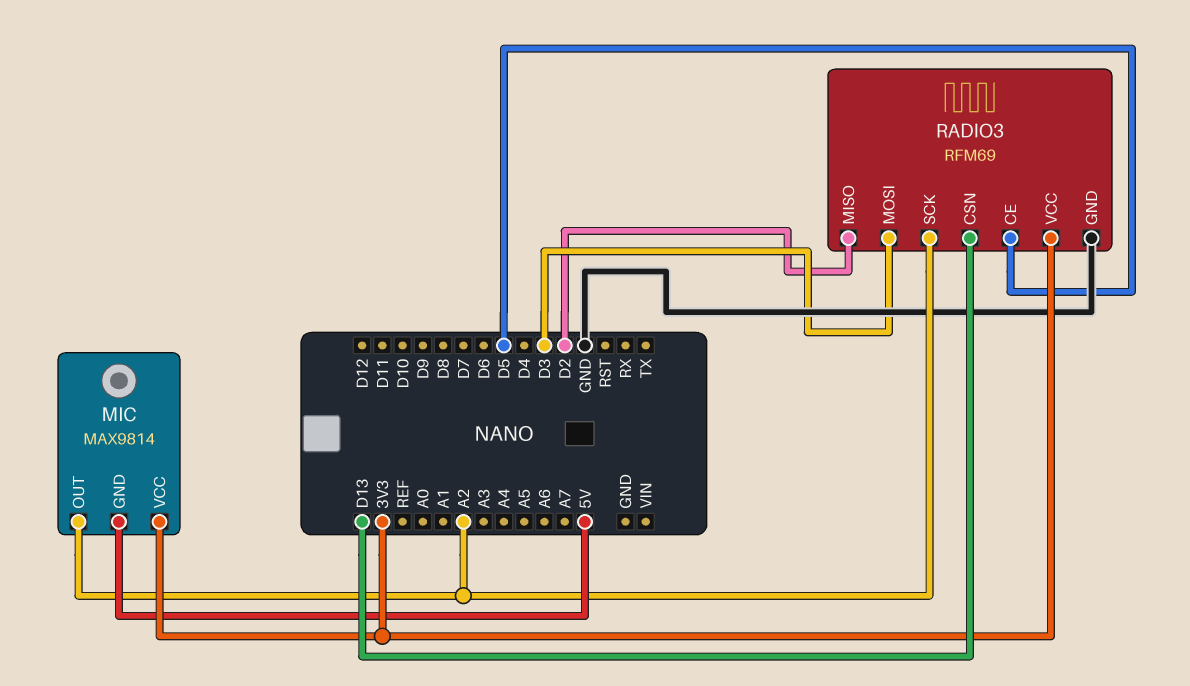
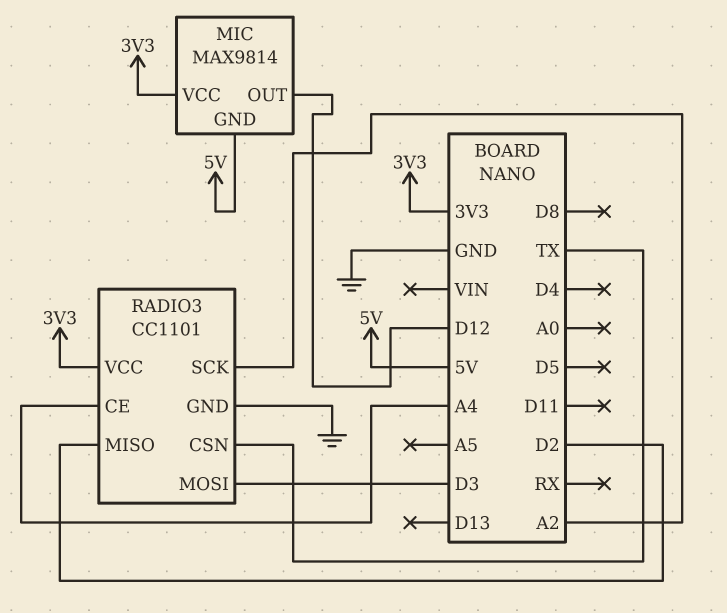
MIC pin OUT: A2 -> D12
RADIO3: RFM69 -> CC1101
RADIO3 pin CE: D5 -> A4
RADIO3 pin CSN: D13 -> TX

